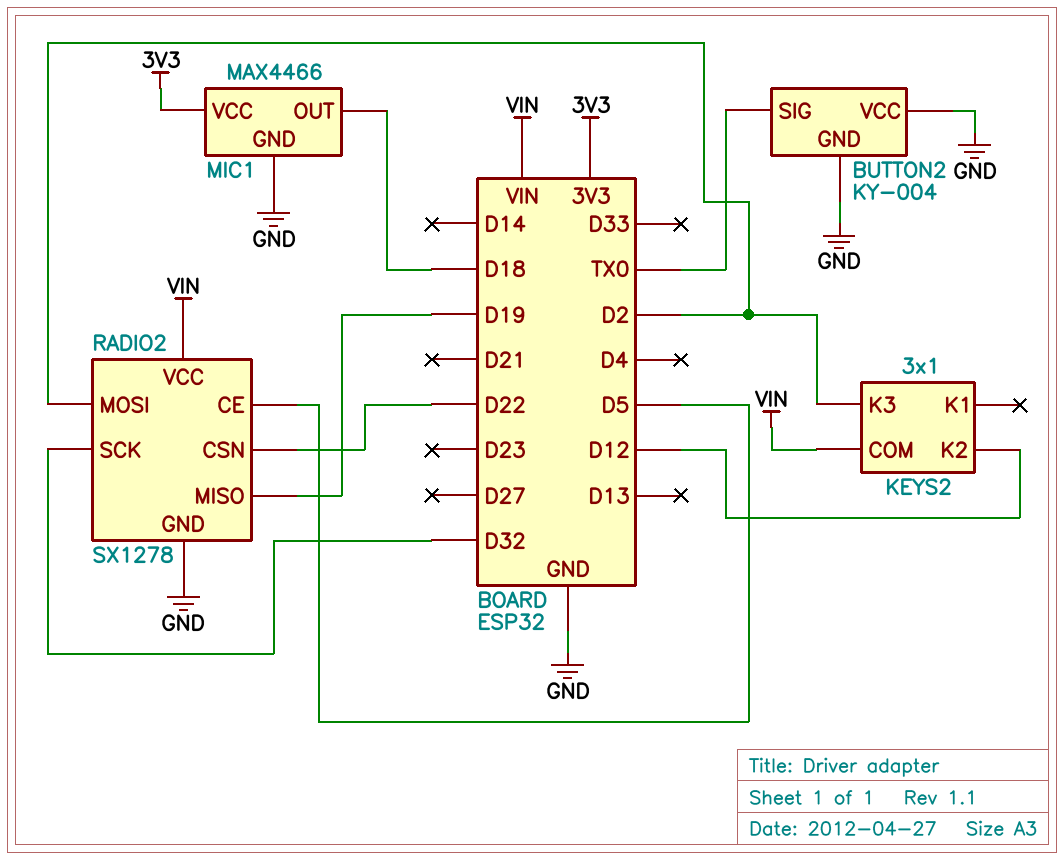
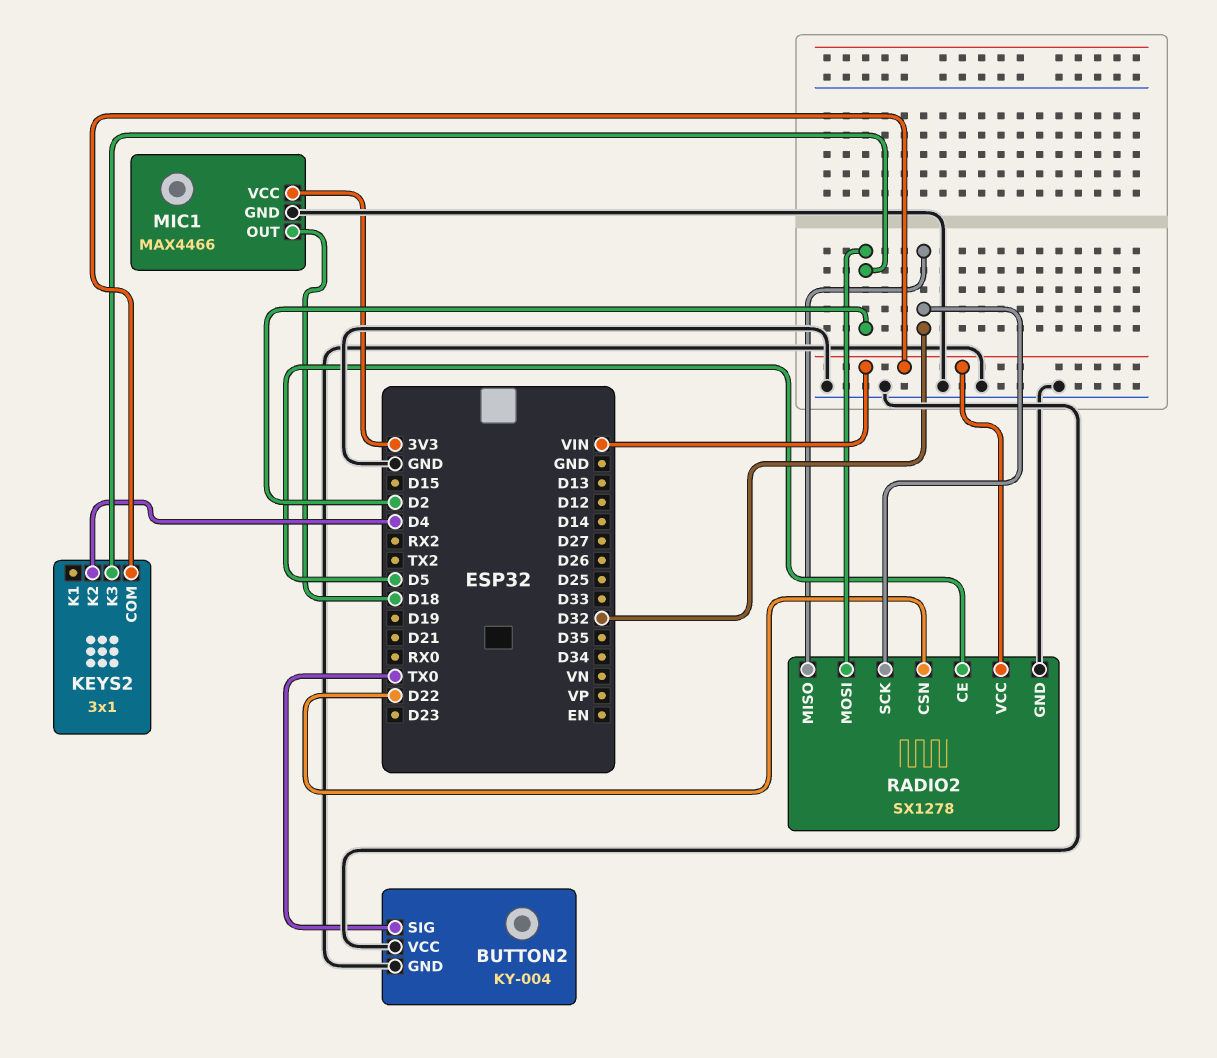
KEYS2 pin K2: D12 -> D4
RADIO2 pin MISO: D19 -> D32

